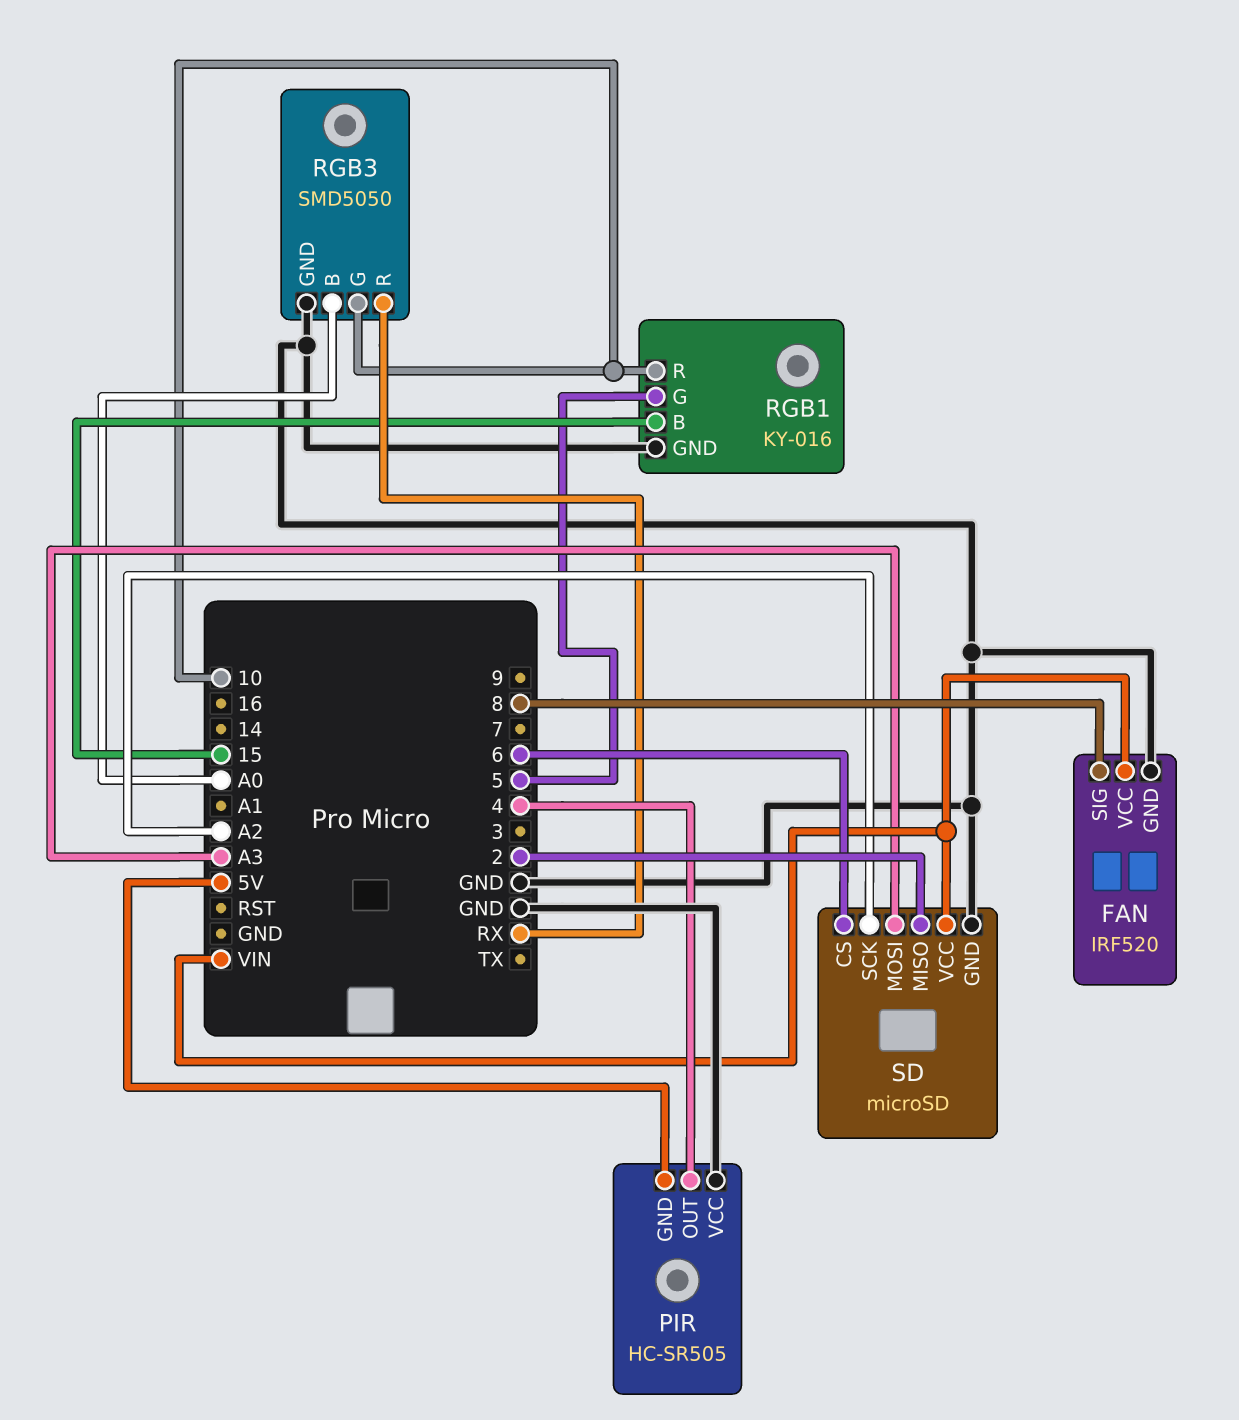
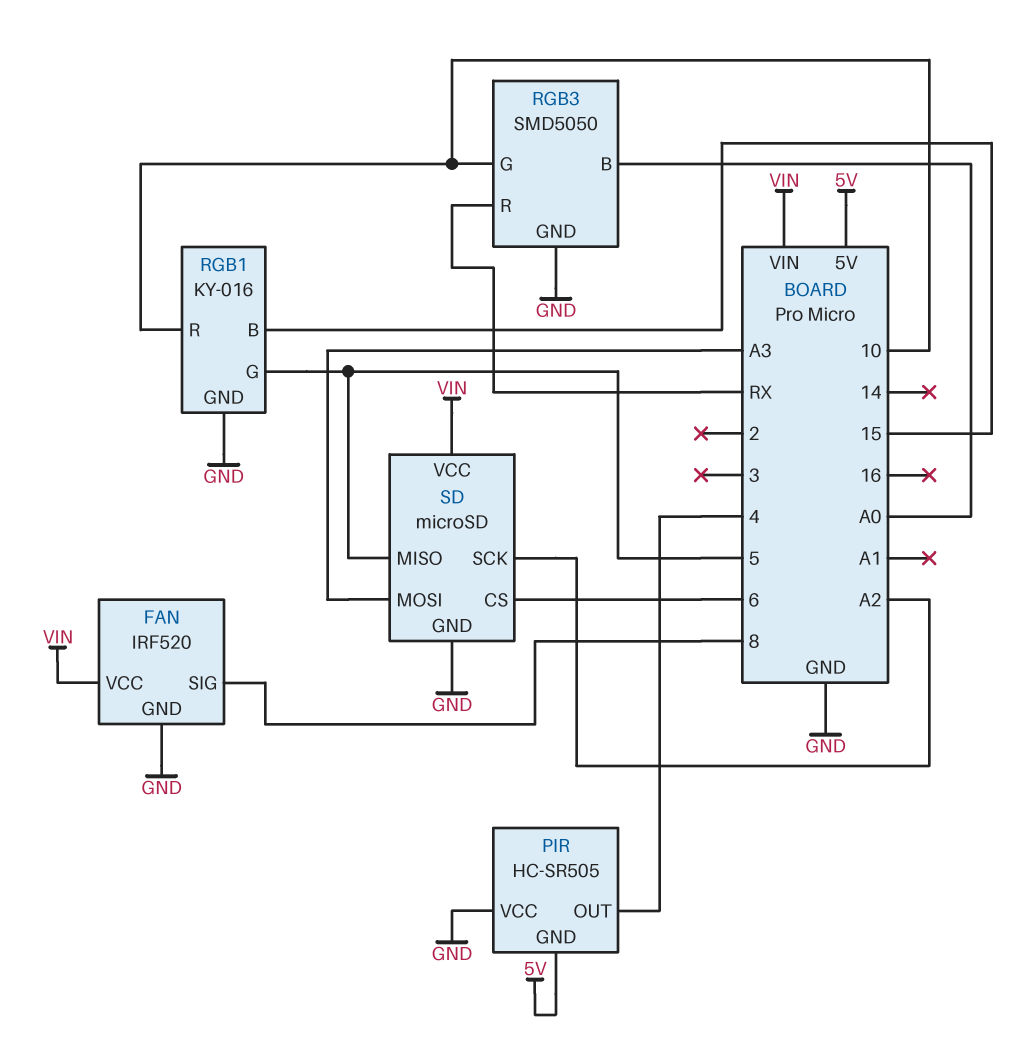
SD pin MISO: 2 -> 5

